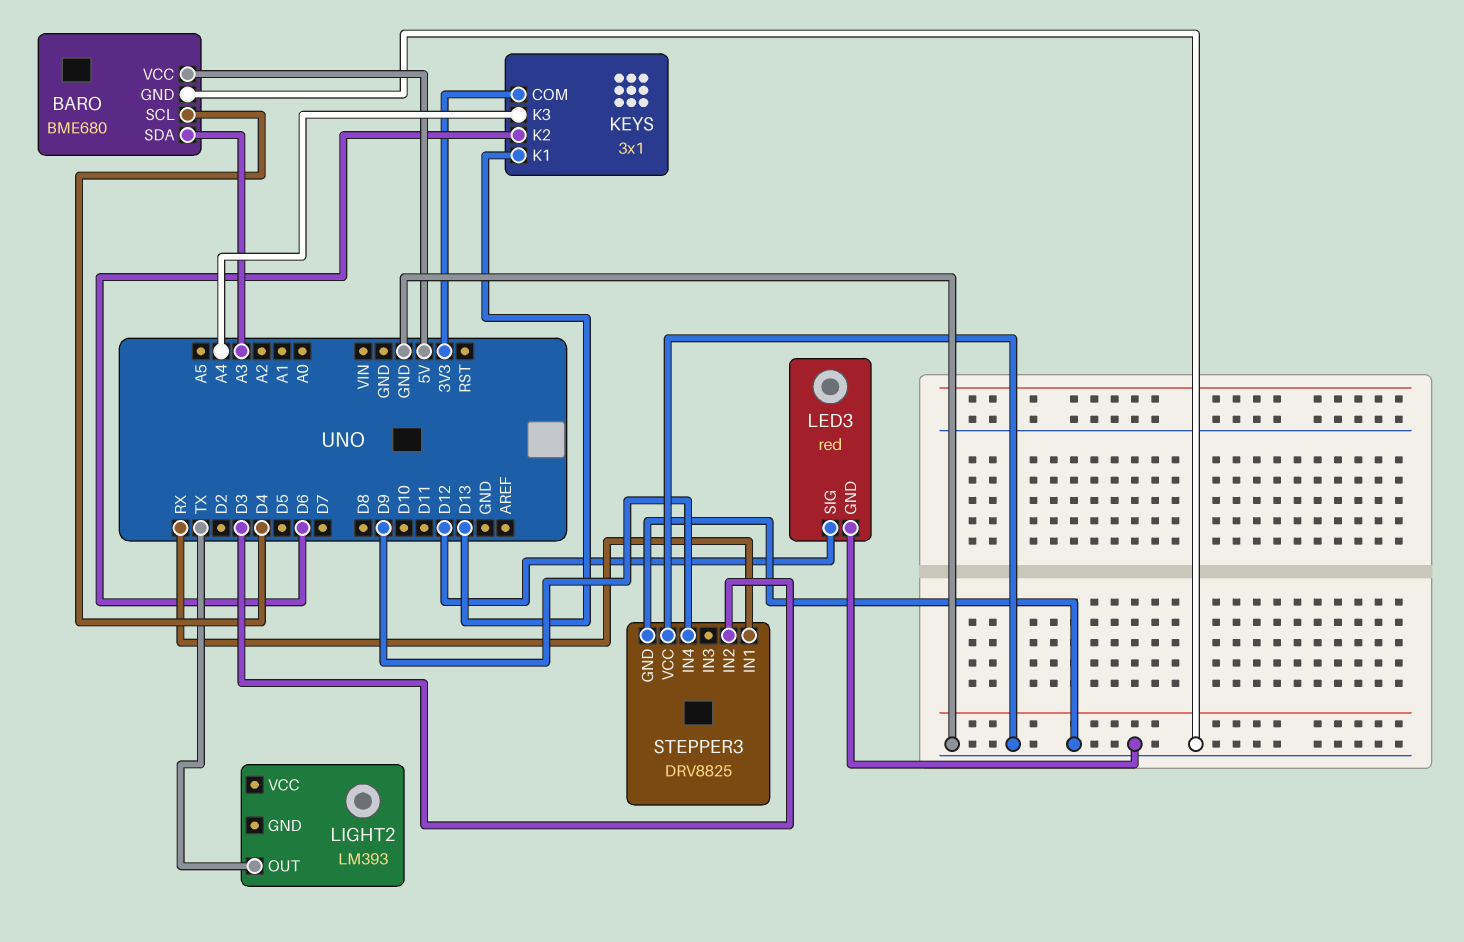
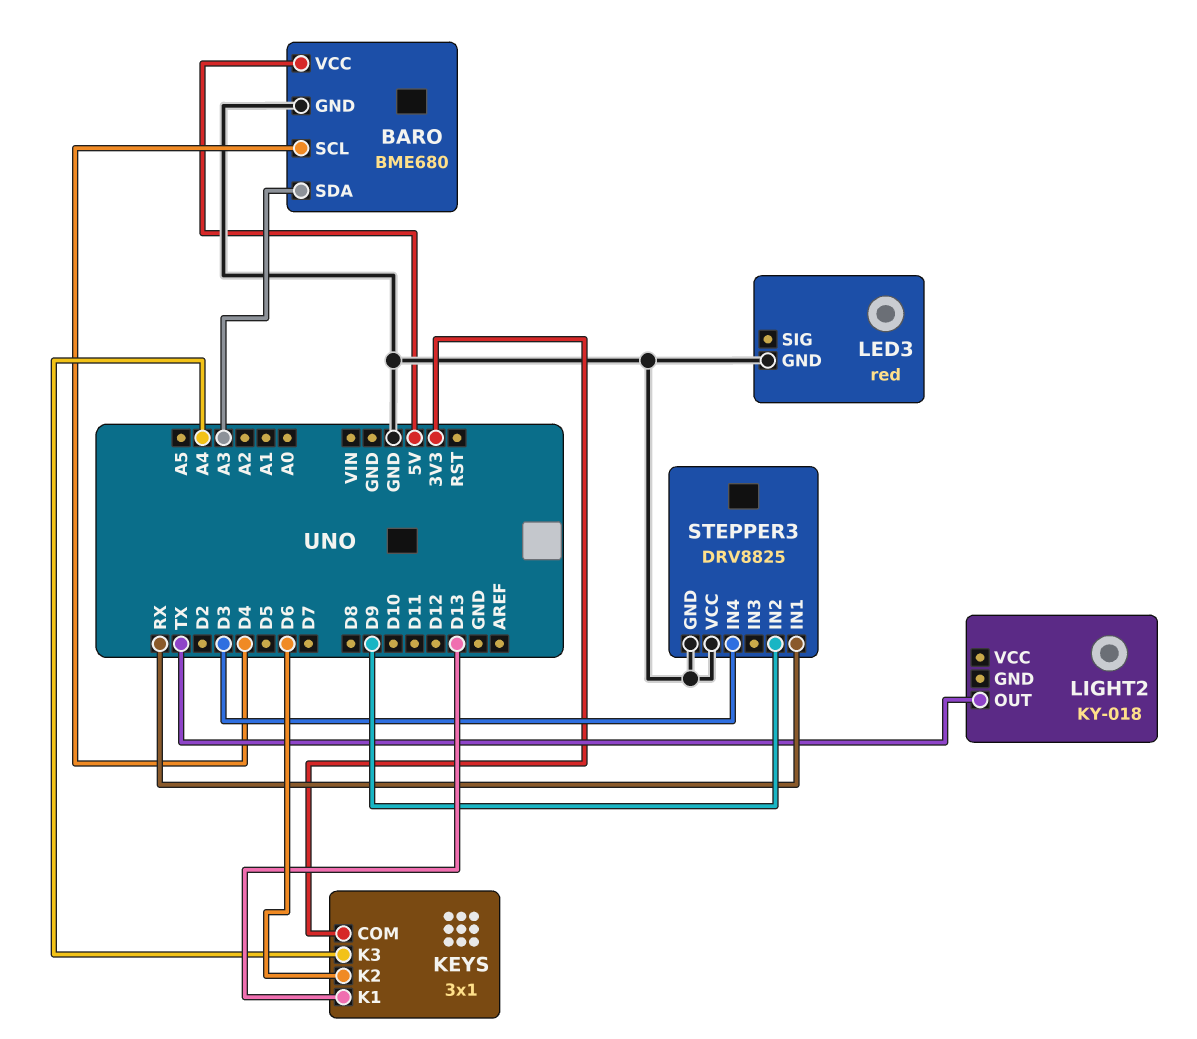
LED3 pin SIG: D12 -> none
LIGHT2: LM393 -> KY-018
STEPPER3 pin IN2: D3 -> D9
STEPPER3 pin IN4: D9 -> D3

